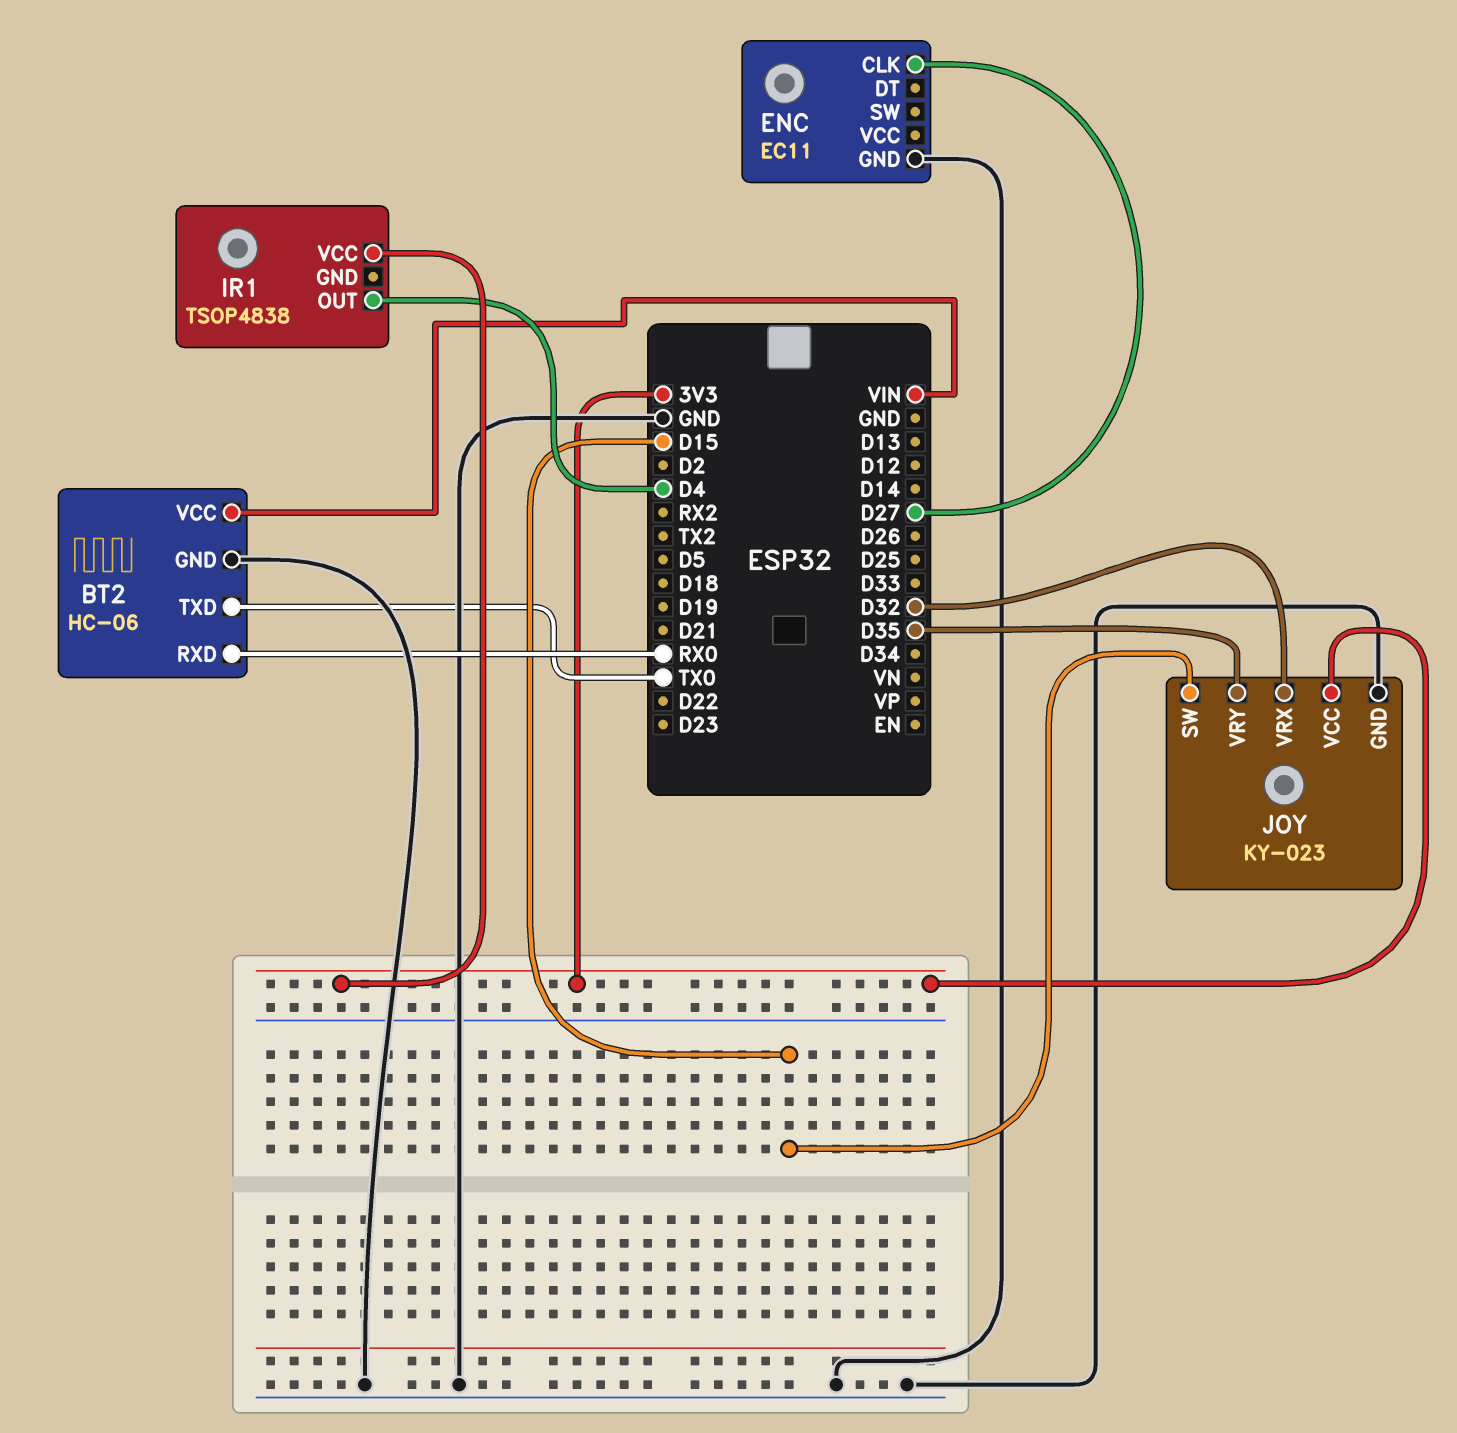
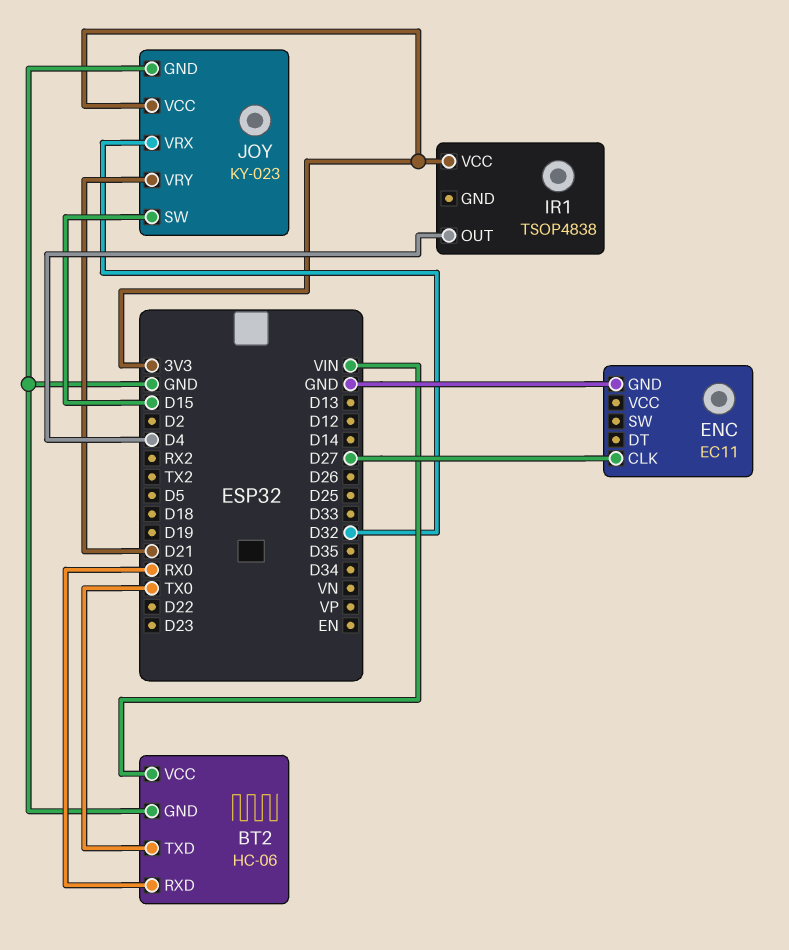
JOY pin VRY: D35 -> D21

